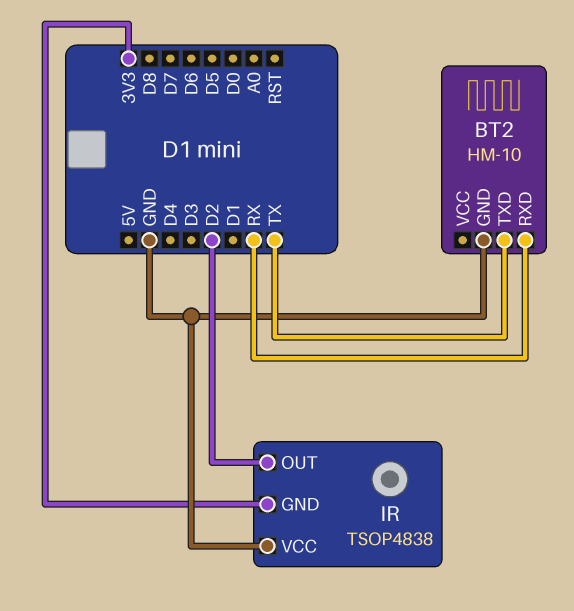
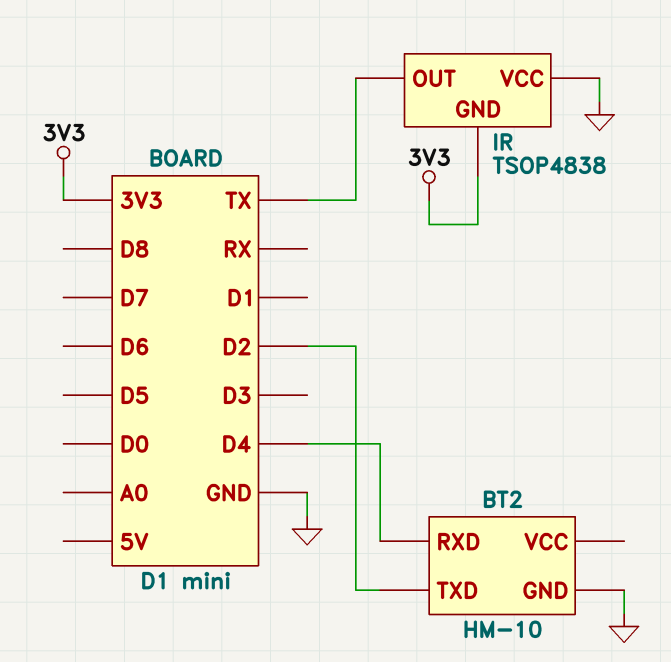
BT2 pin RXD: RX -> D4
BT2 pin TXD: TX -> D2
IR pin OUT: D2 -> TX

